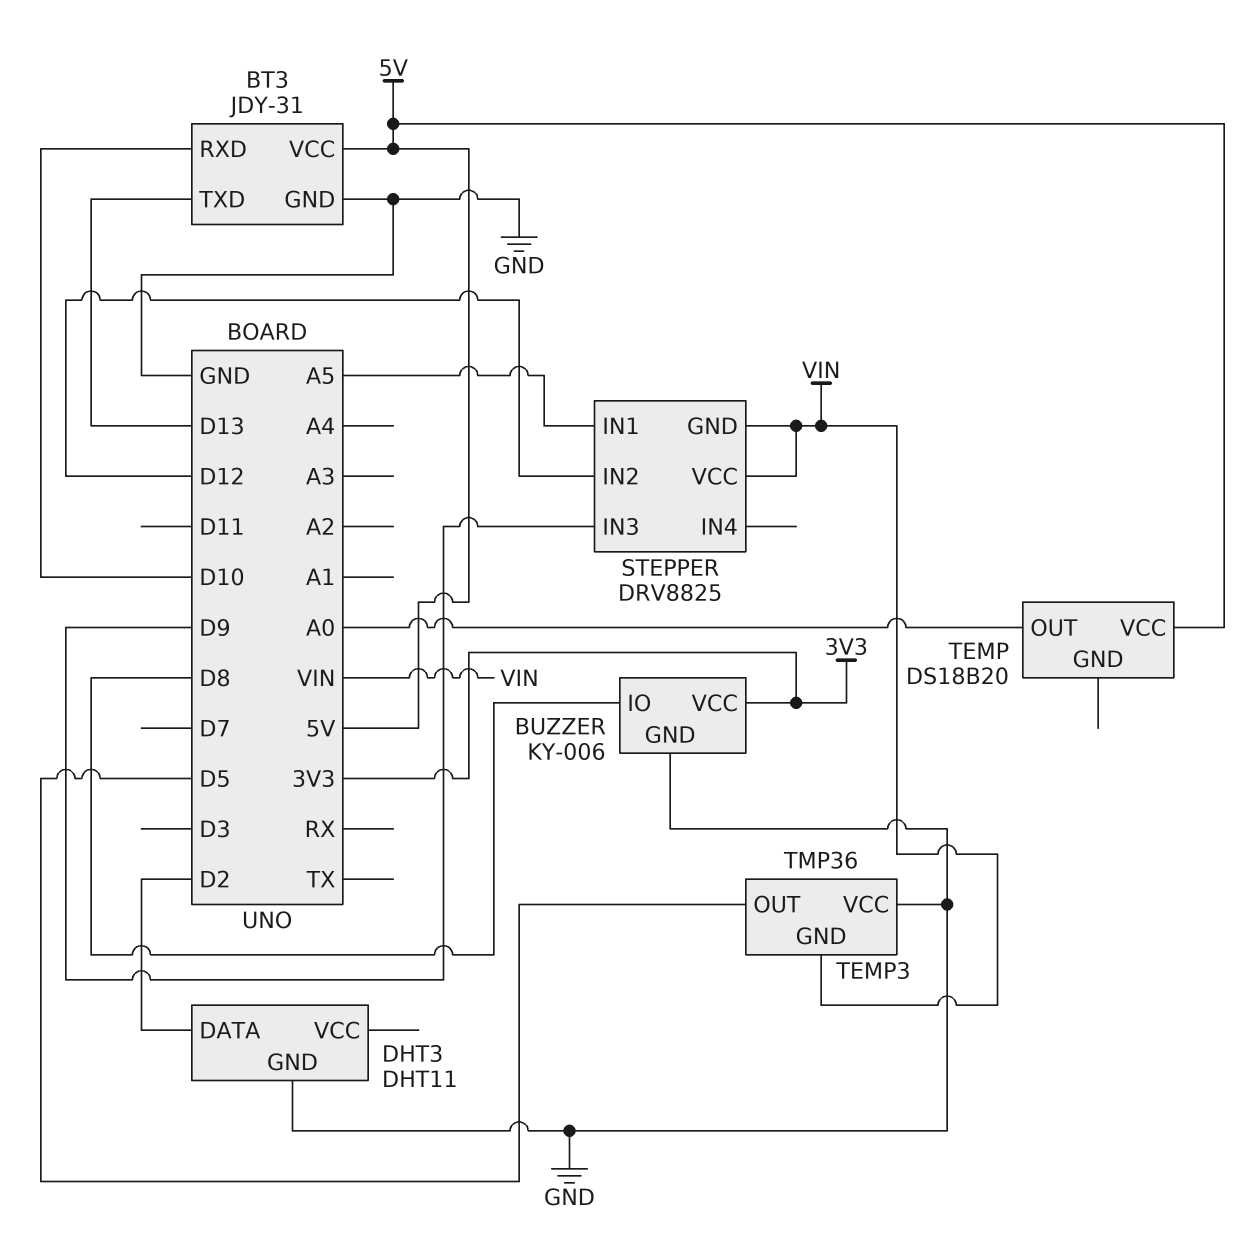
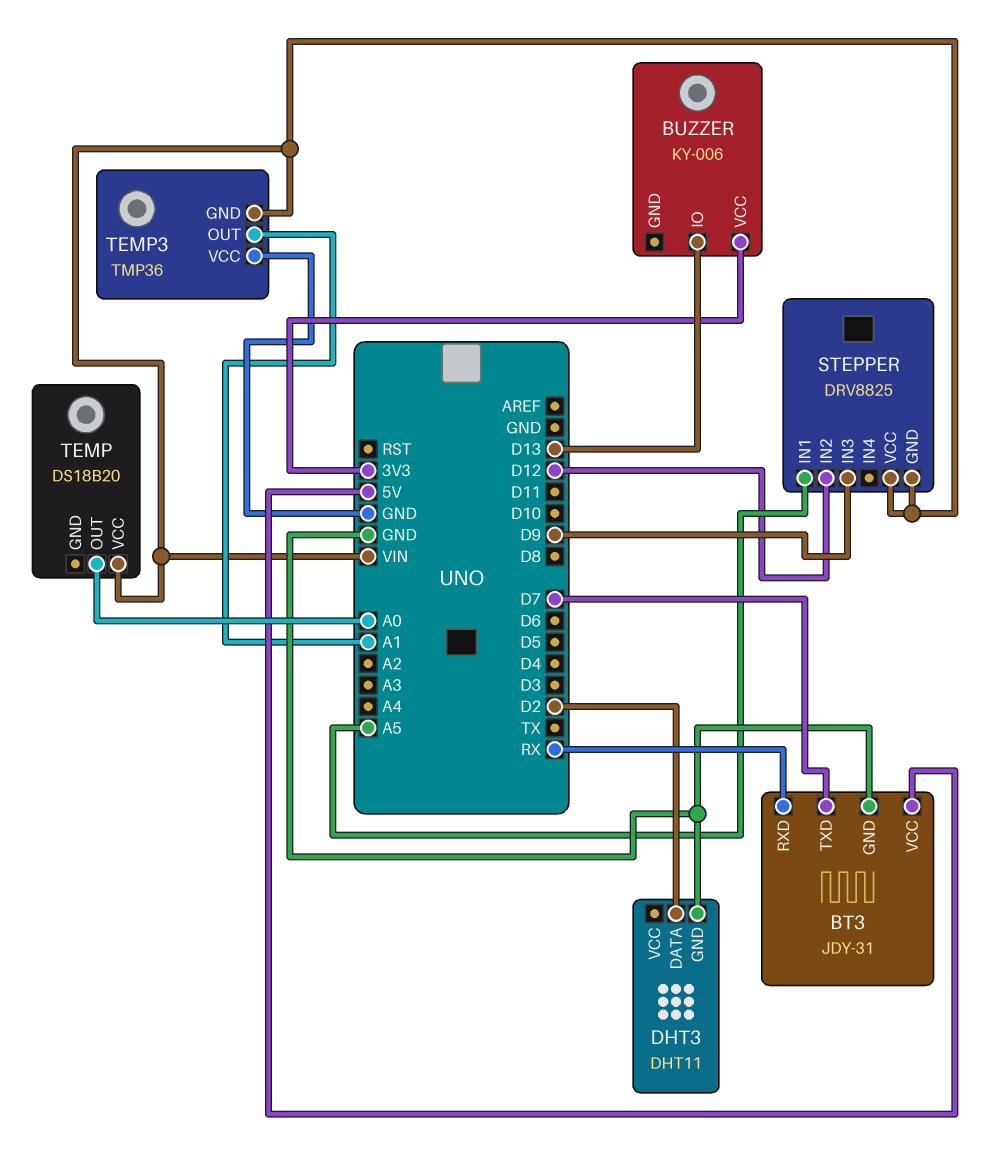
BT3 pin RXD: D10 -> RX
BT3 pin TXD: D13 -> D7
BUZZER pin GND: GND -> none
BUZZER pin IO: D8 -> D13
TEMP pin VCC: 5V -> VIN
TEMP3 pin OUT: D5 -> A1

